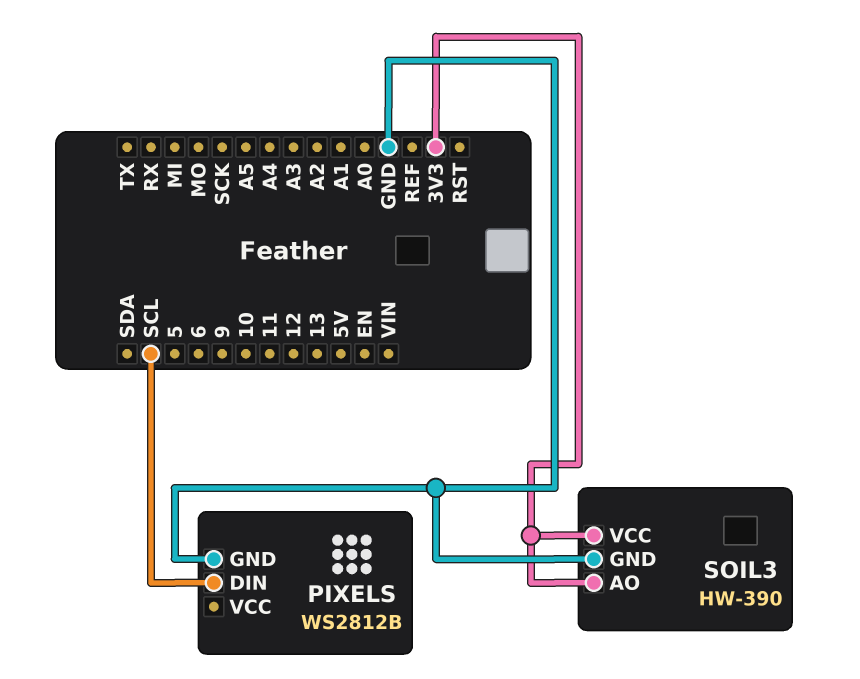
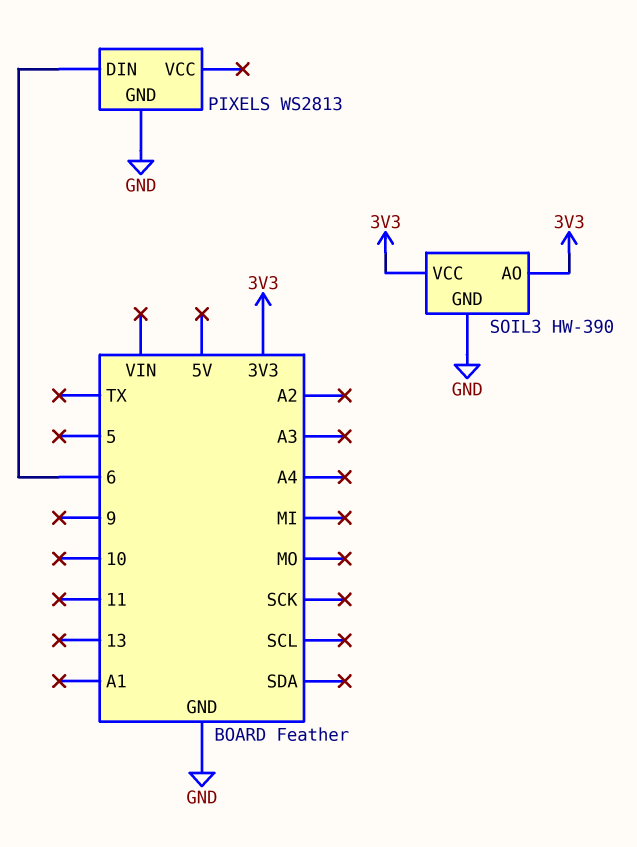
PIXELS: WS2812B -> WS2813
PIXELS pin DIN: SCL -> 6

